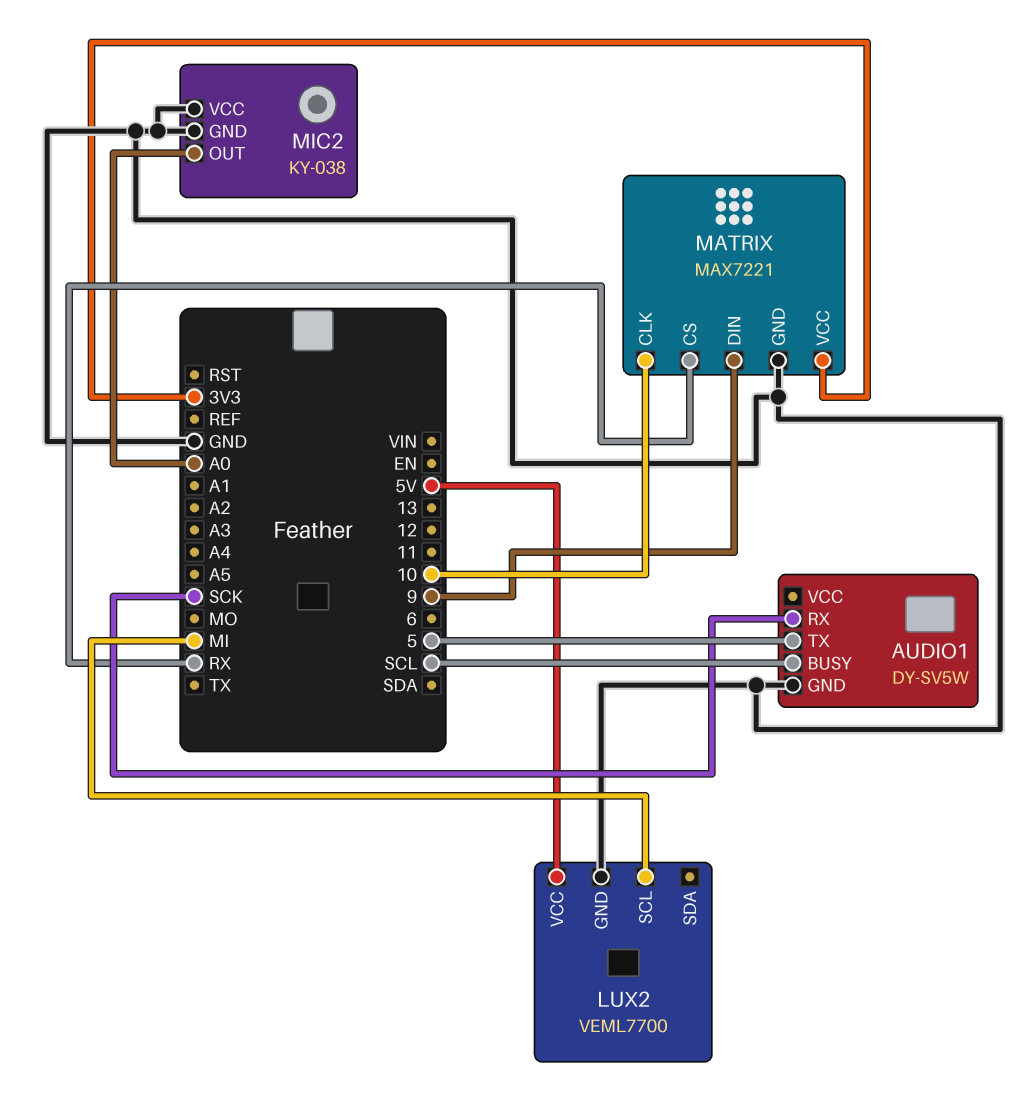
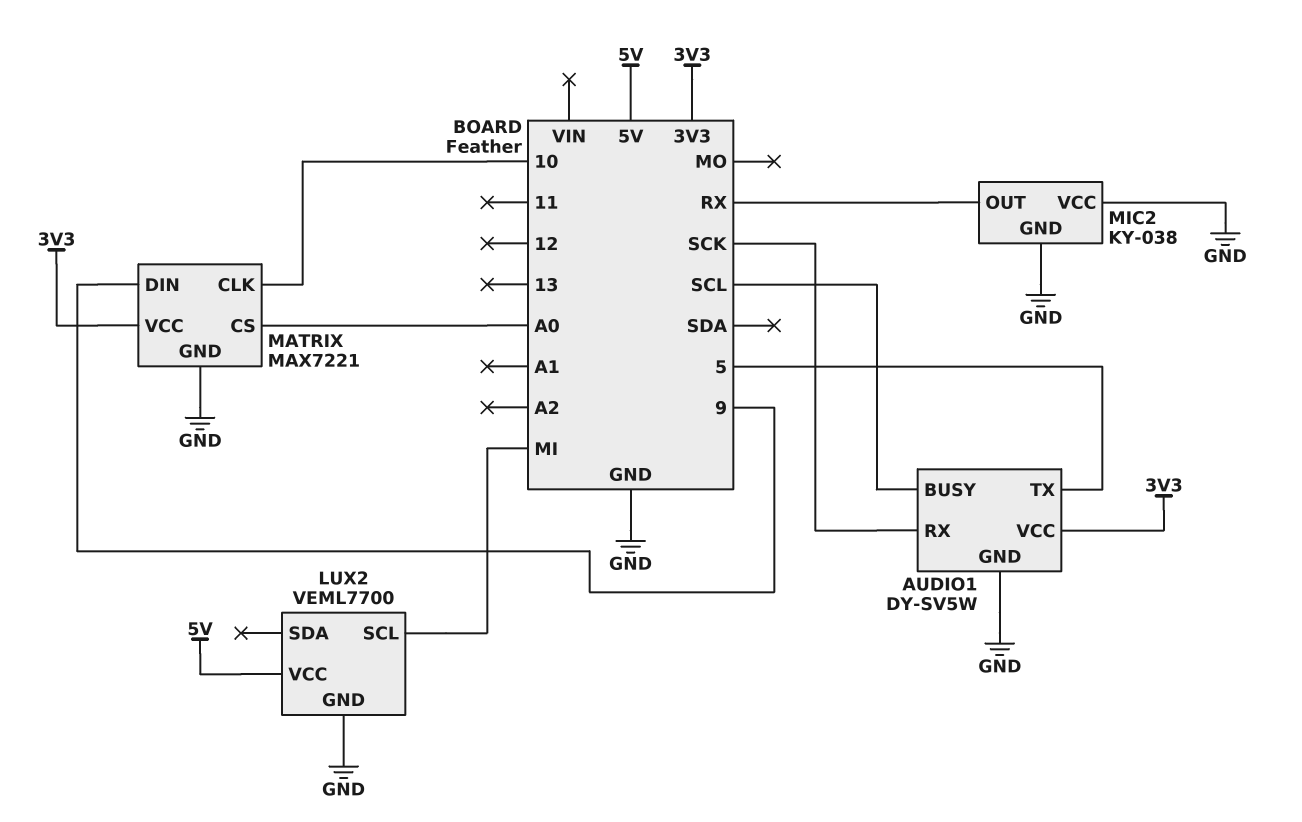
AUDIO1 pin VCC: none -> 3V3
MATRIX pin CS: RX -> A0
MIC2 pin OUT: A0 -> RX

